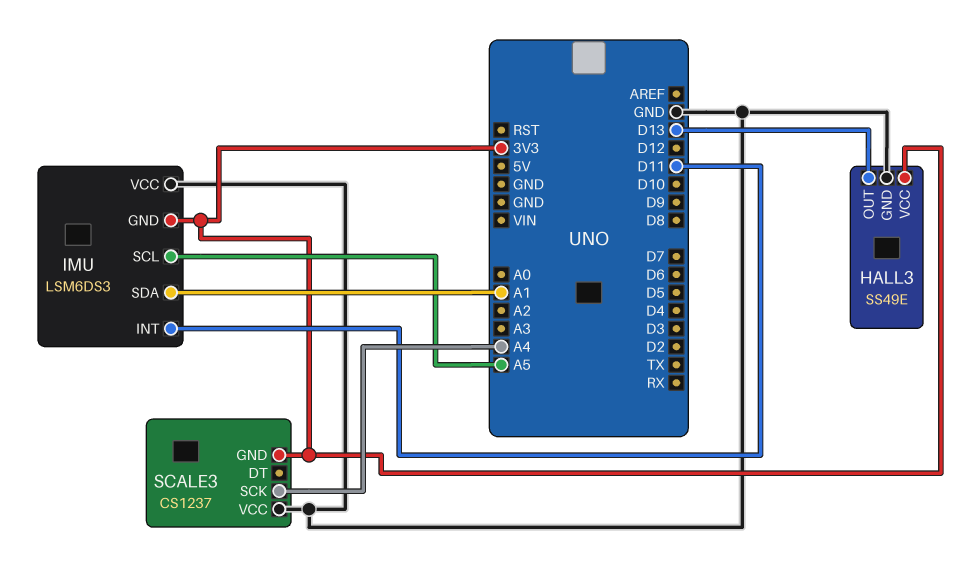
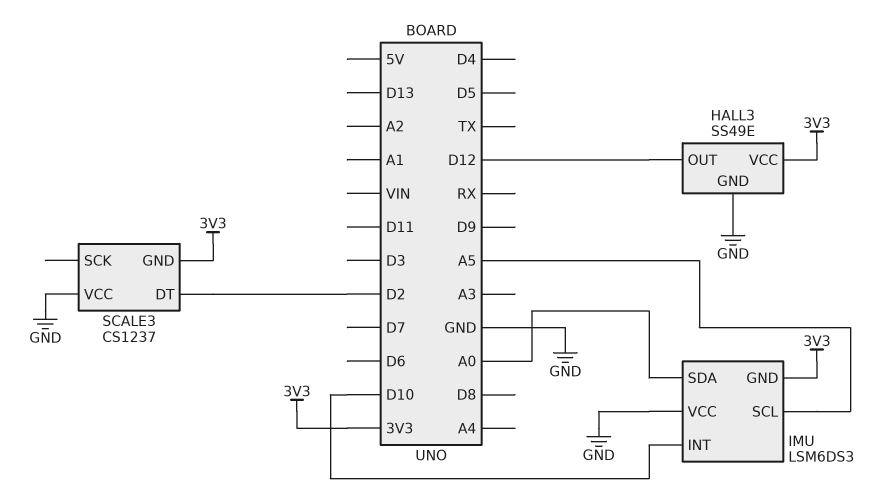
HALL3 pin OUT: D13 -> D12
IMU pin INT: D11 -> D10
IMU pin SDA: A1 -> A0
SCALE3 pin DT: none -> D2
SCALE3 pin SCK: A4 -> none

